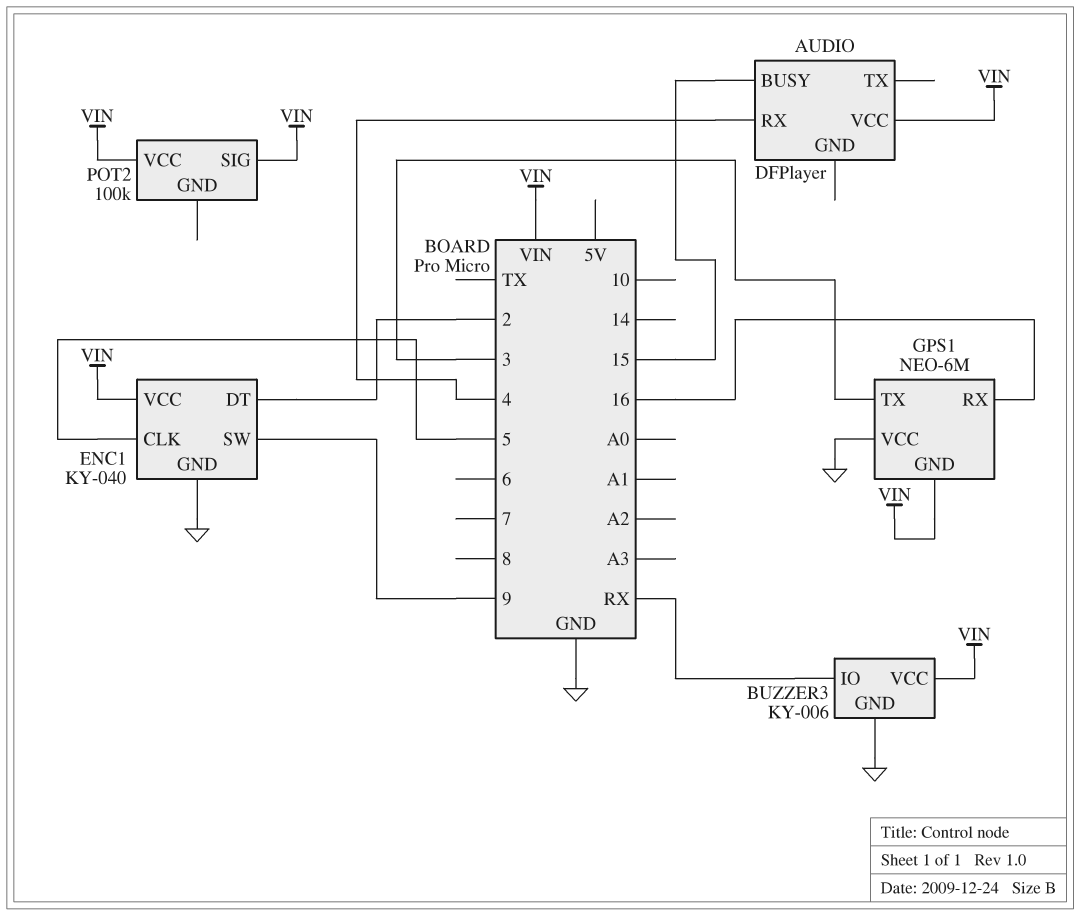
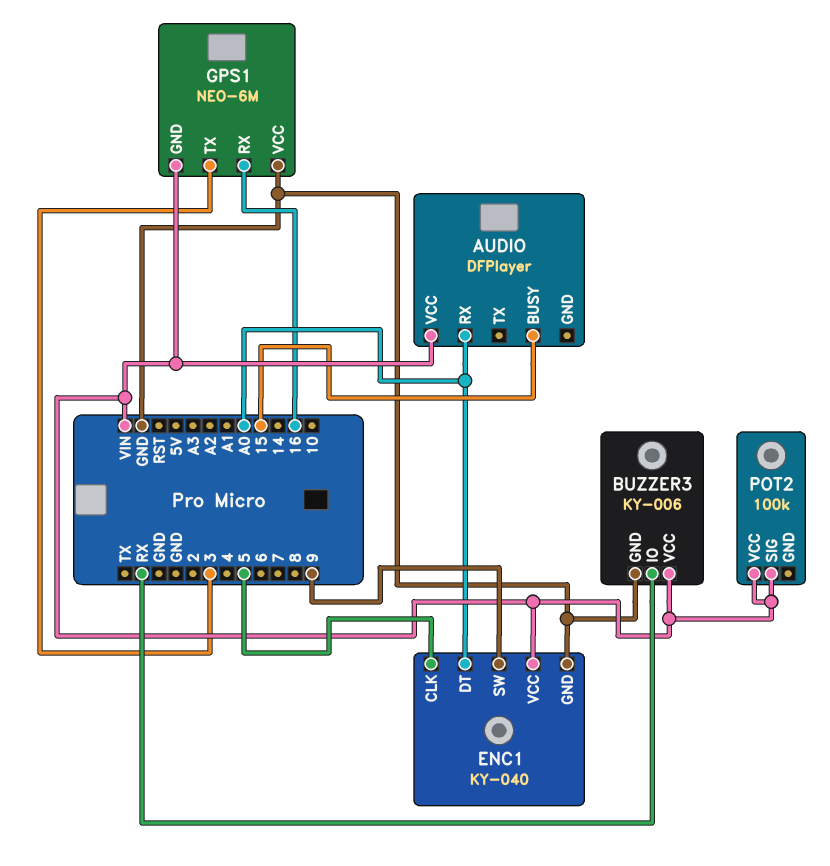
AUDIO pin RX: 4 -> A0
ENC1 pin DT: 2 -> A0

